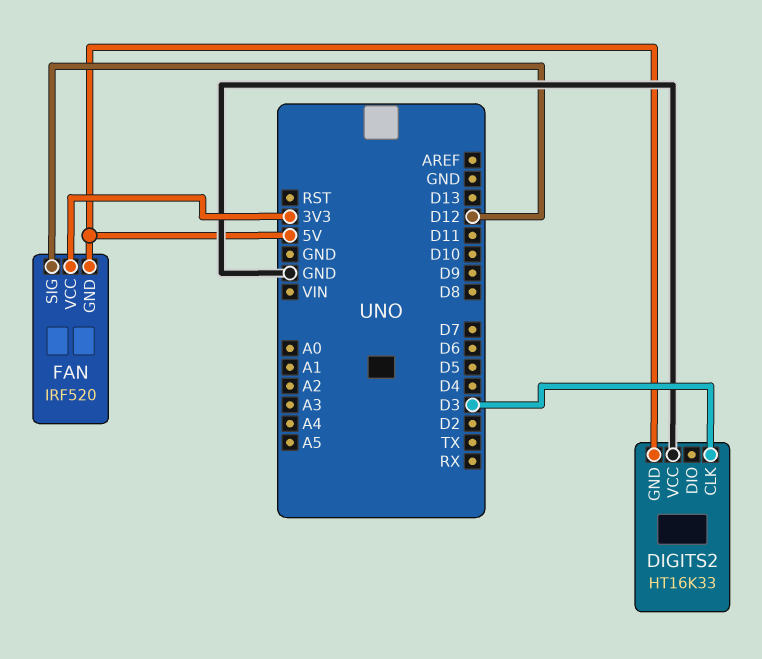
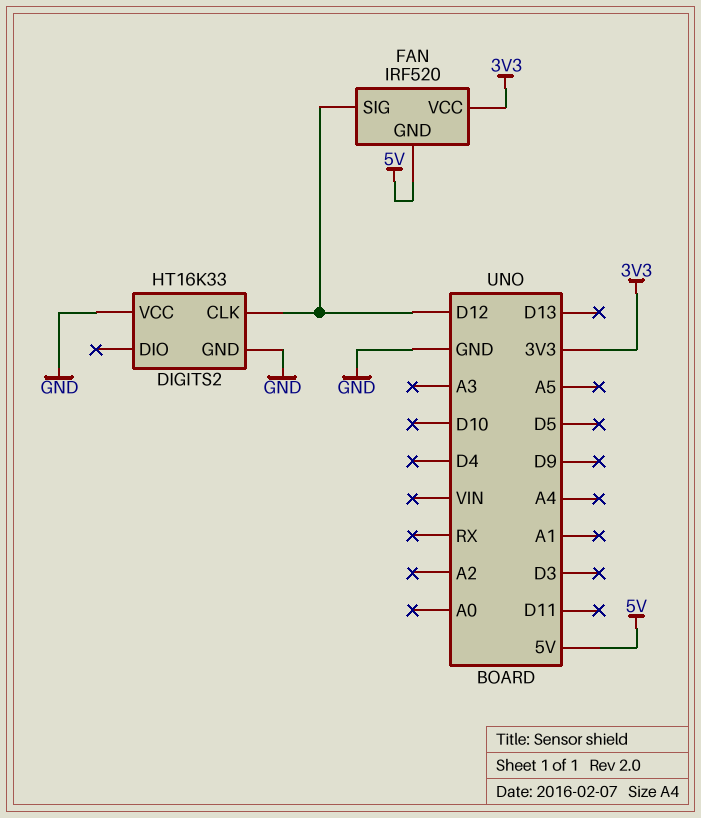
DIGITS2 pin CLK: D3 -> D12
DIGITS2 pin GND: 5V -> GND

